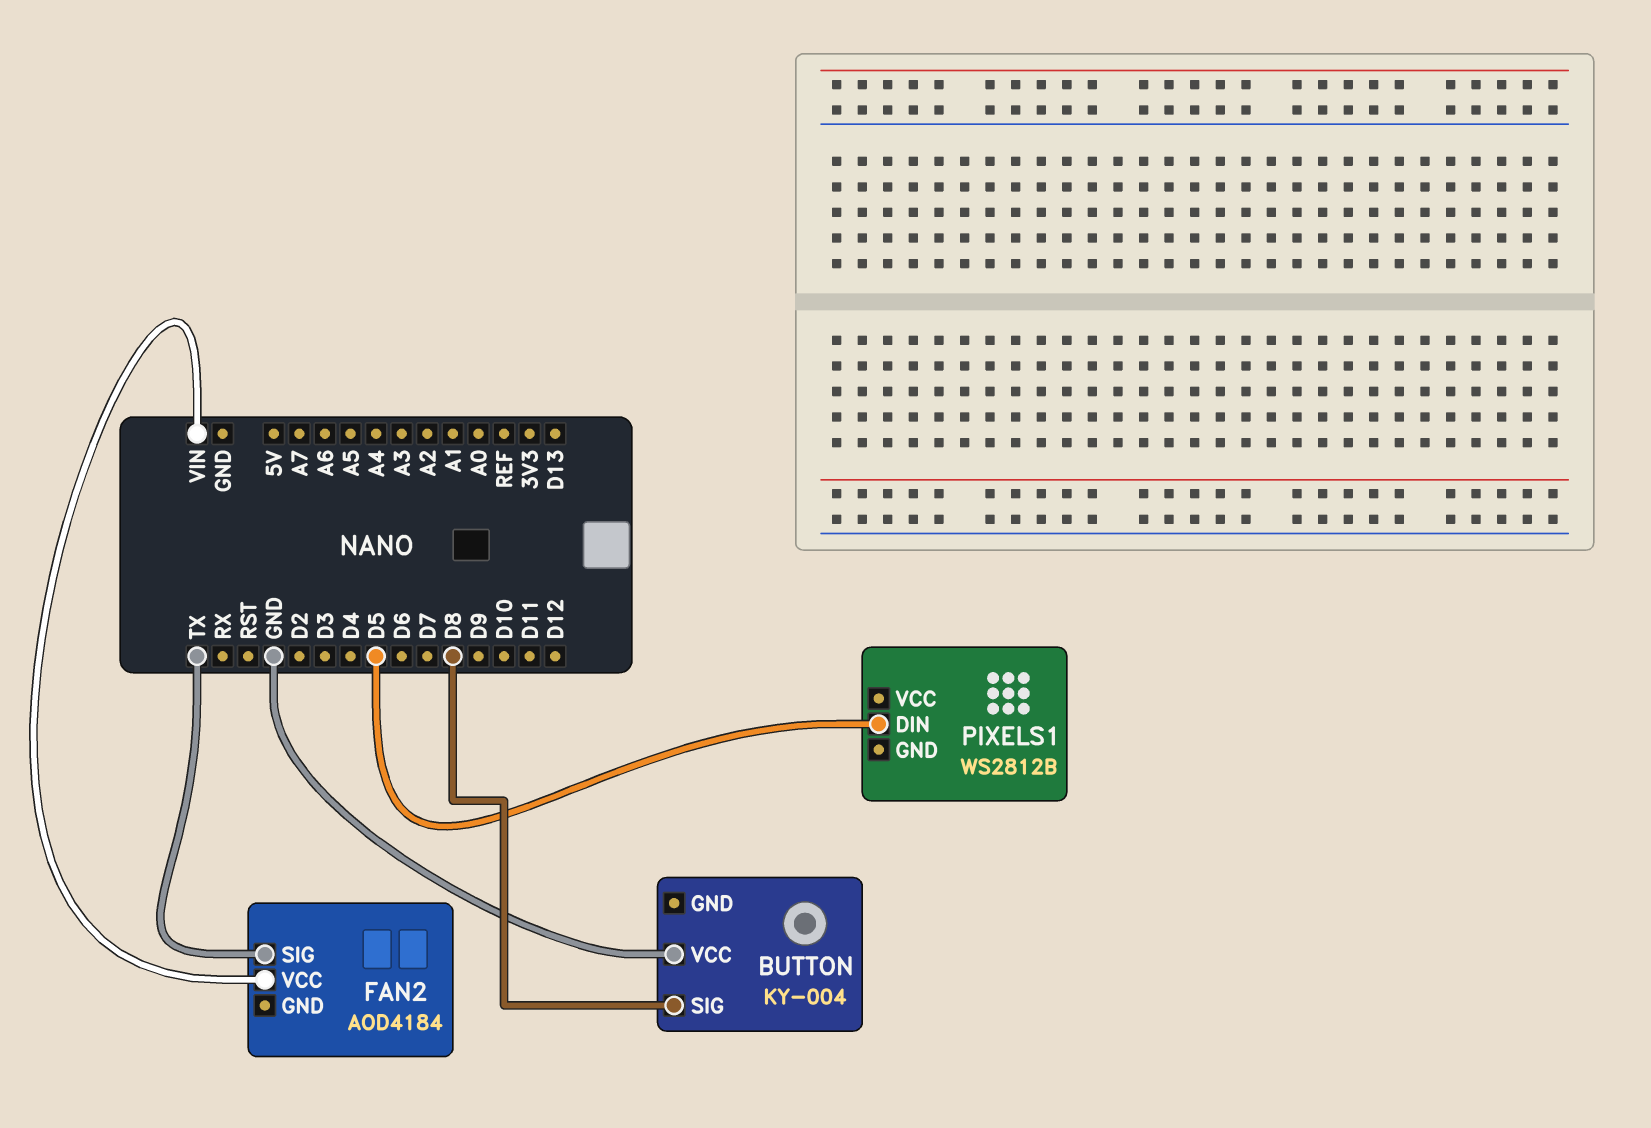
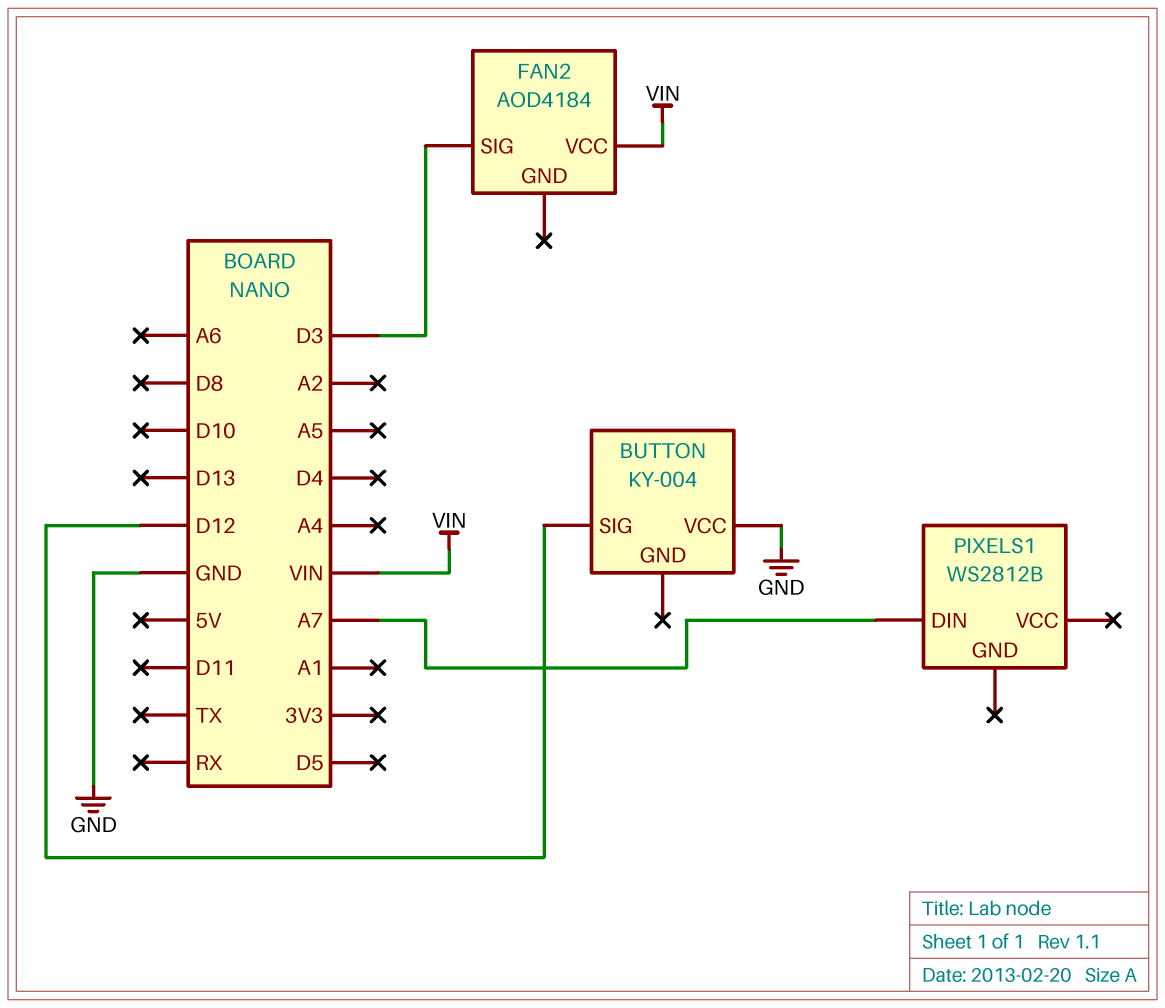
BUTTON pin SIG: D8 -> D12
FAN2 pin SIG: TX -> D3
PIXELS1 pin DIN: D5 -> A7

